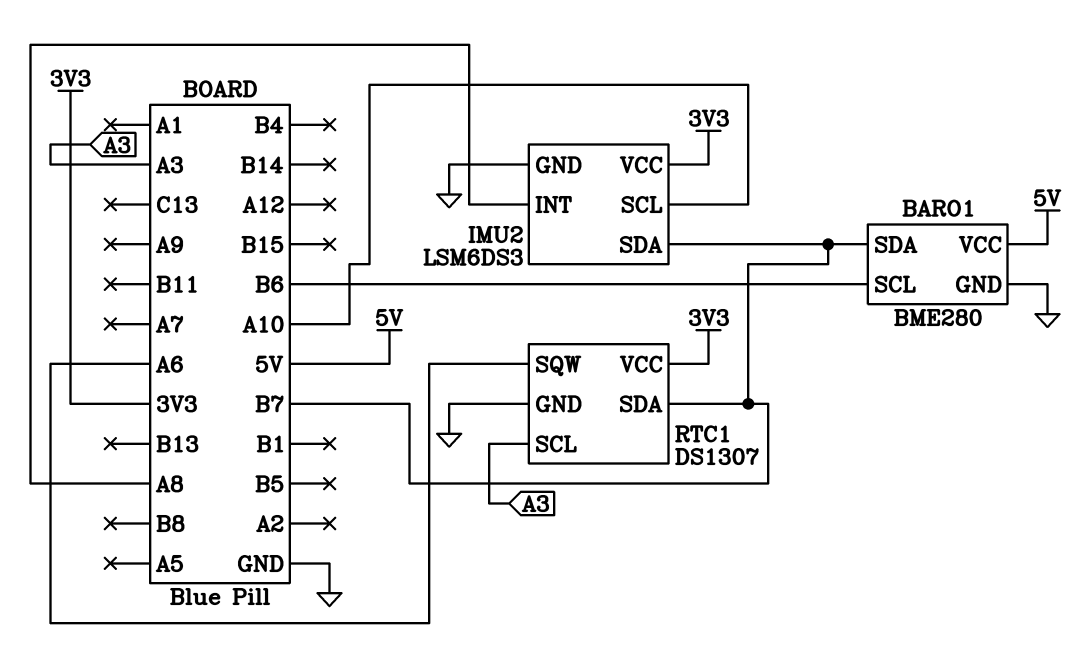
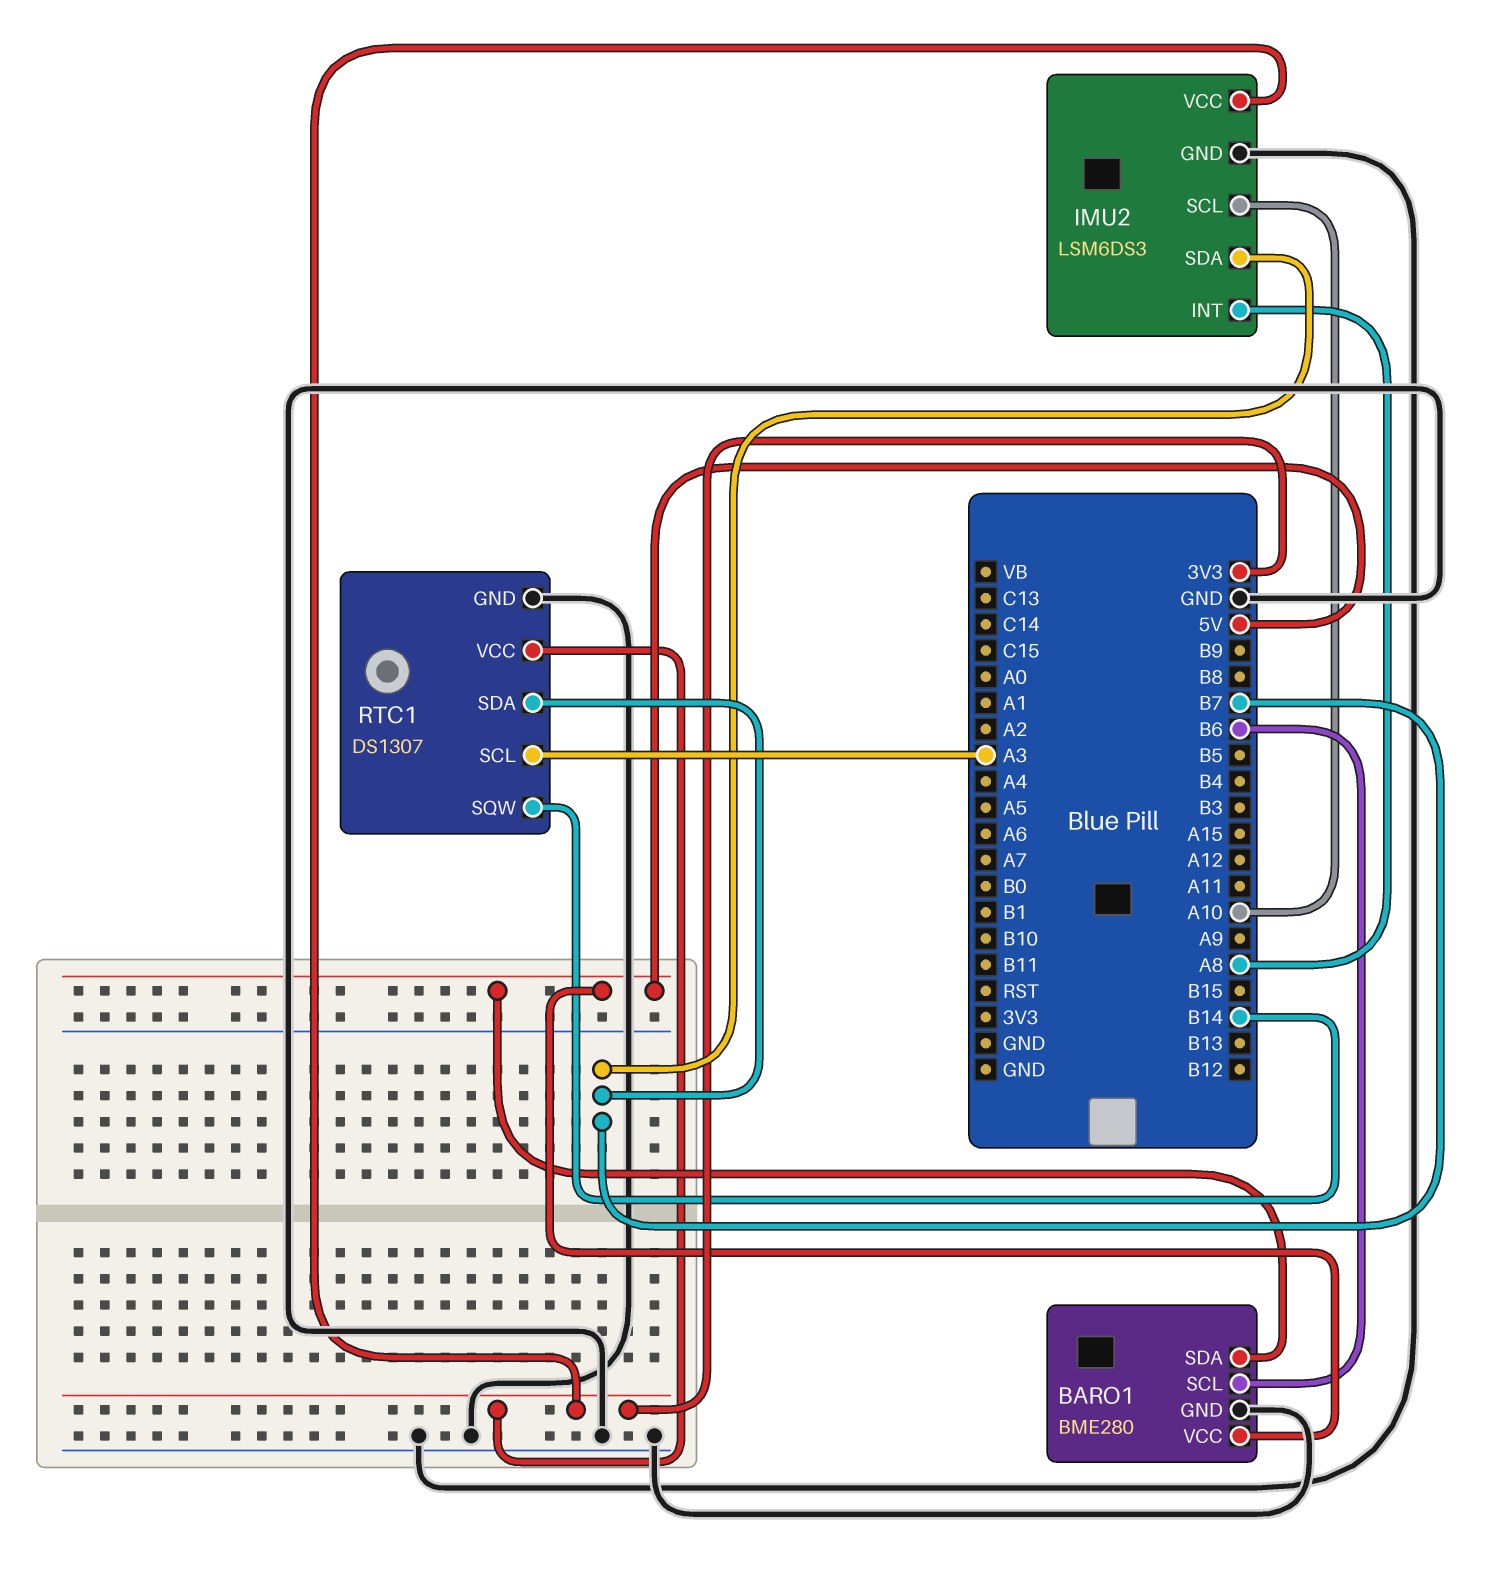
BARO1 pin SDA: B7 -> 5V
RTC1 pin SQW: A6 -> B14

